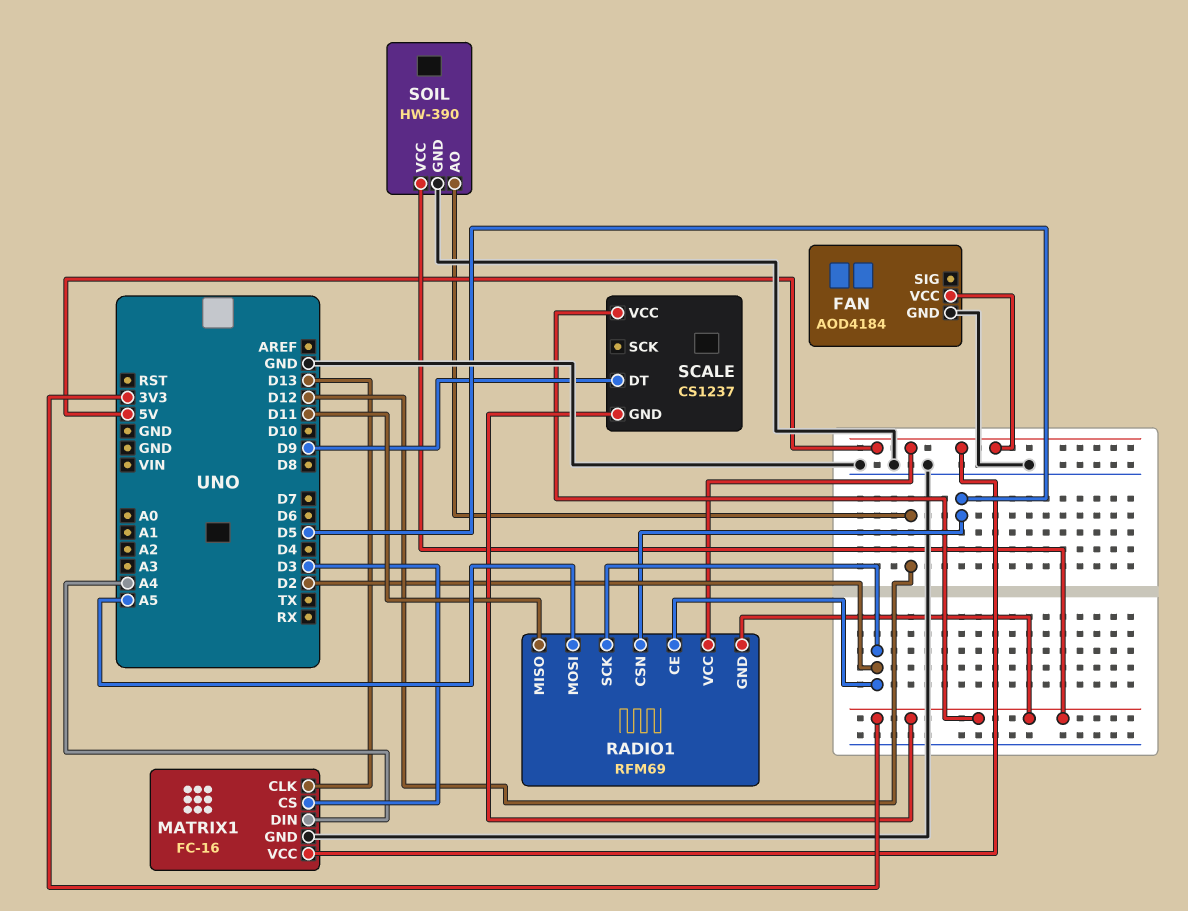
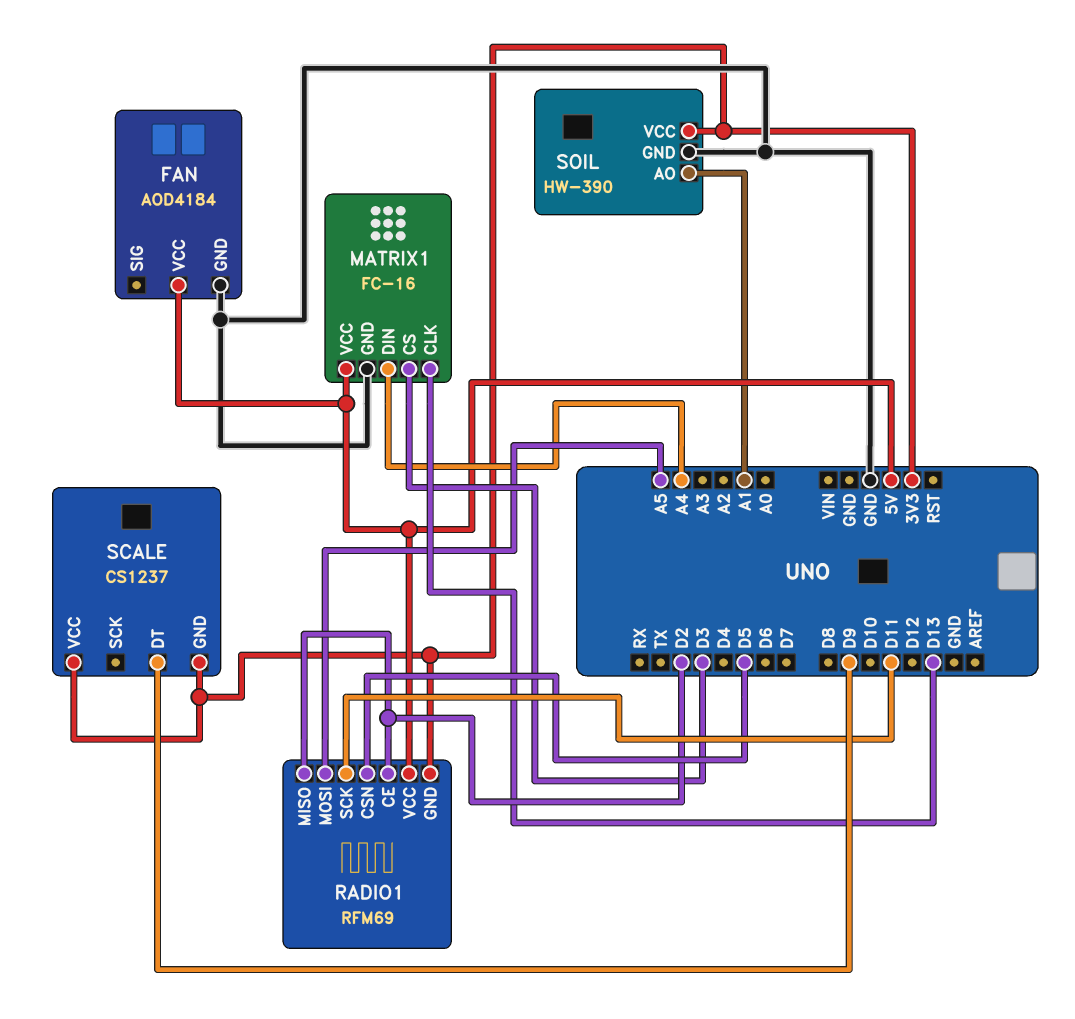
RADIO1 pin MISO: D11 -> D2
RADIO1 pin SCK: D2 -> D11
SOIL pin AO: D12 -> A1

